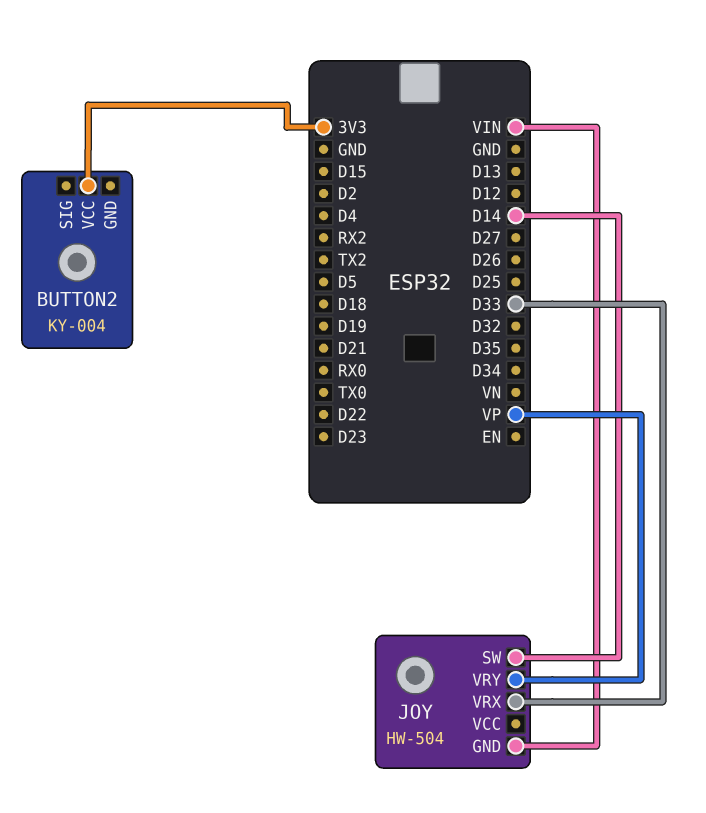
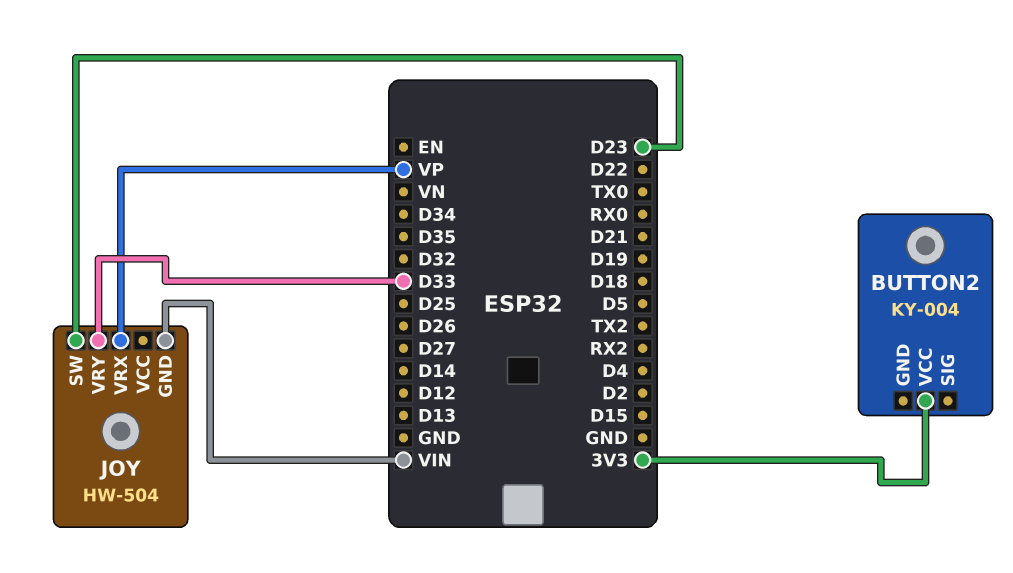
JOY pin SW: D14 -> D23
JOY pin VRX: D33 -> VP
JOY pin VRY: VP -> D33

